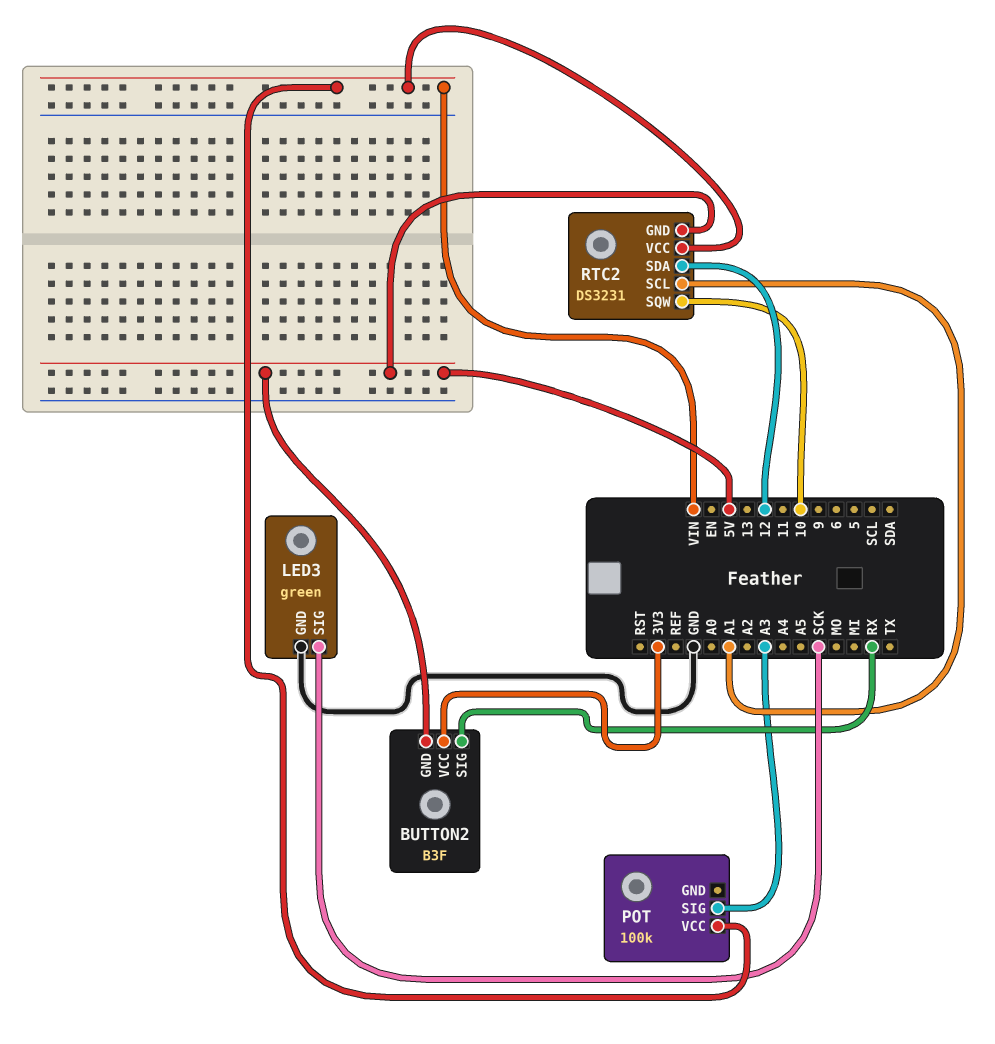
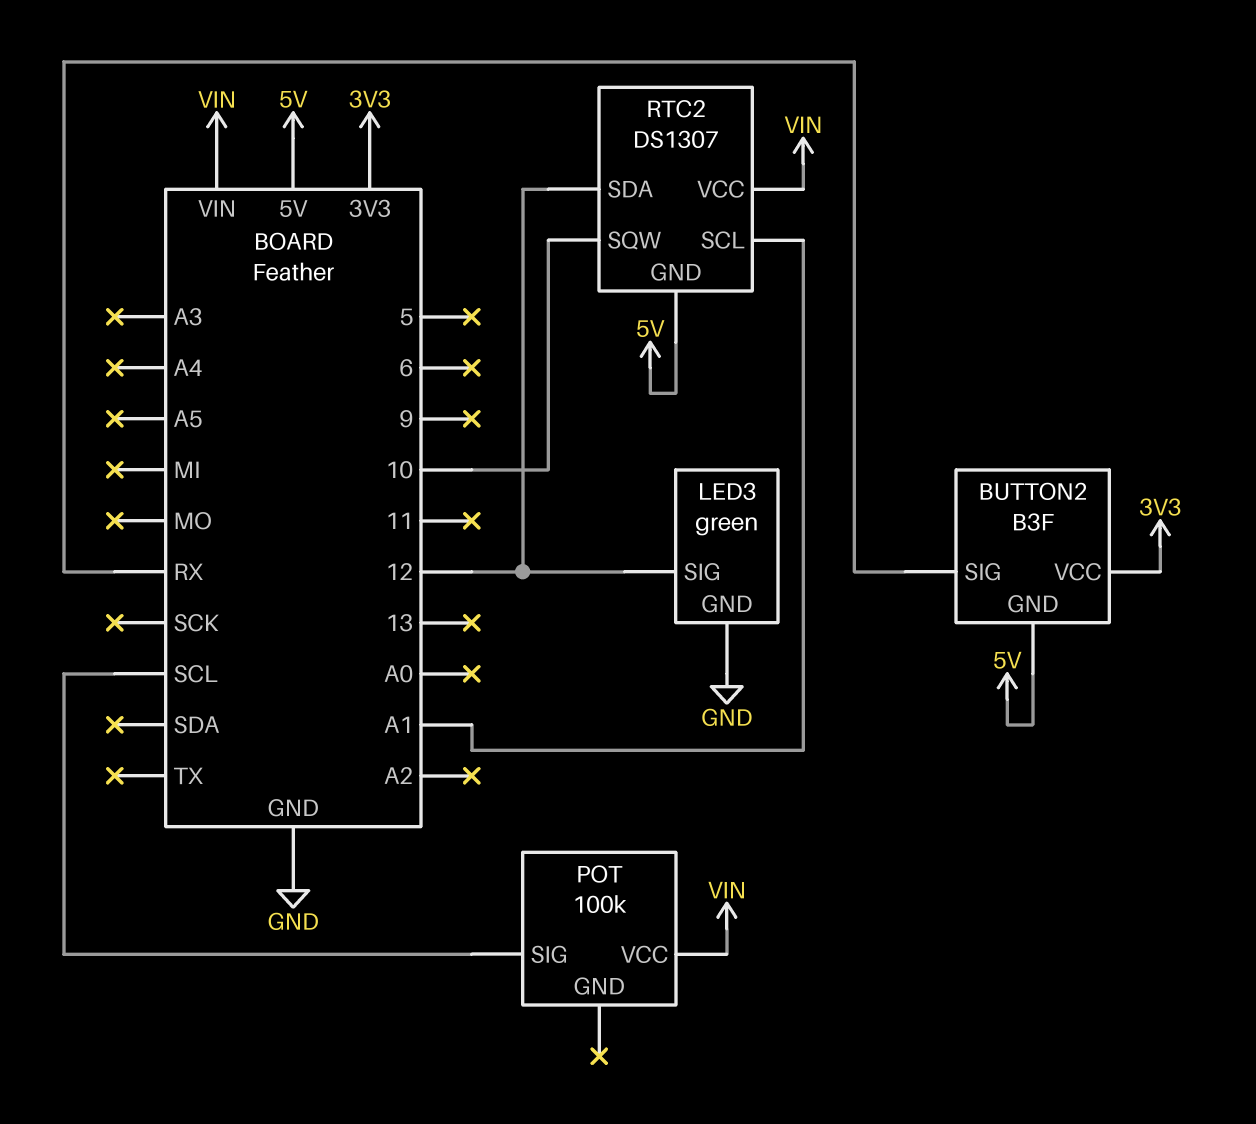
LED3 pin SIG: SCK -> 12
POT pin SIG: A3 -> SCL
RTC2: DS3231 -> DS1307

